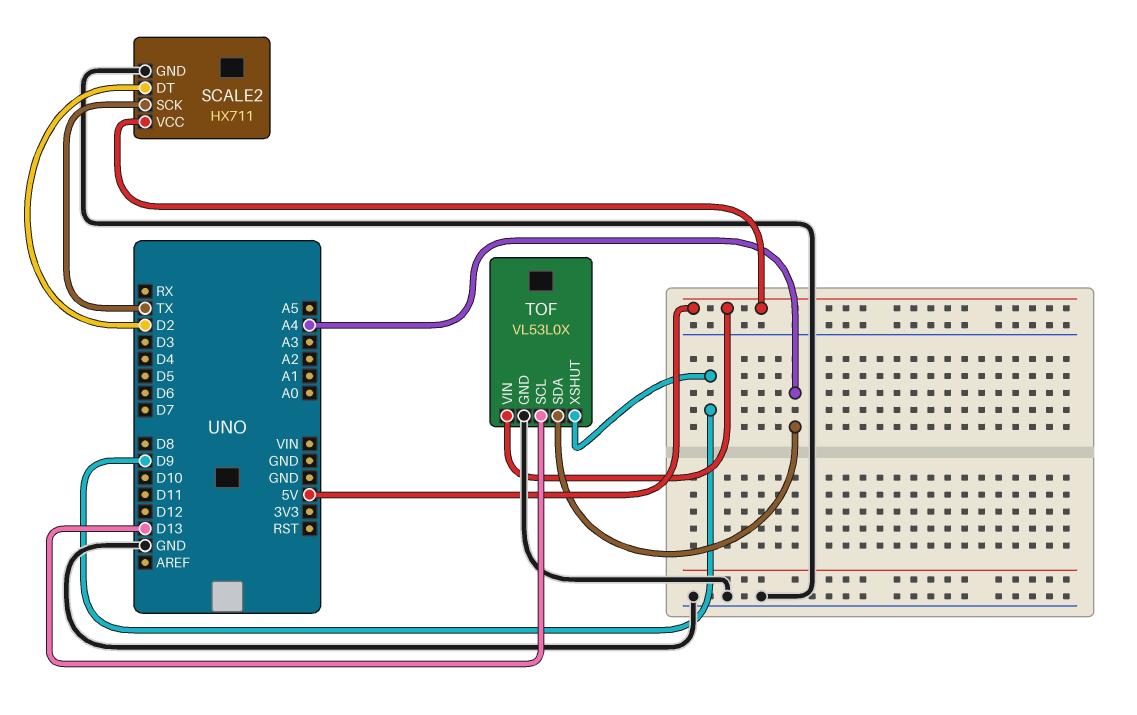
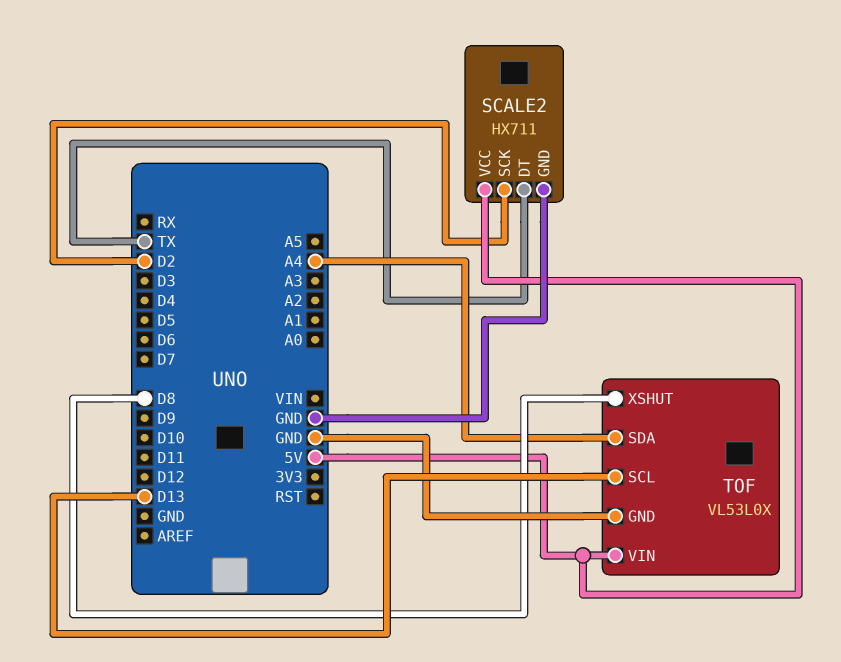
SCALE2 pin DT: D2 -> TX
SCALE2 pin SCK: TX -> D2
TOF pin XSHUT: D9 -> D8

